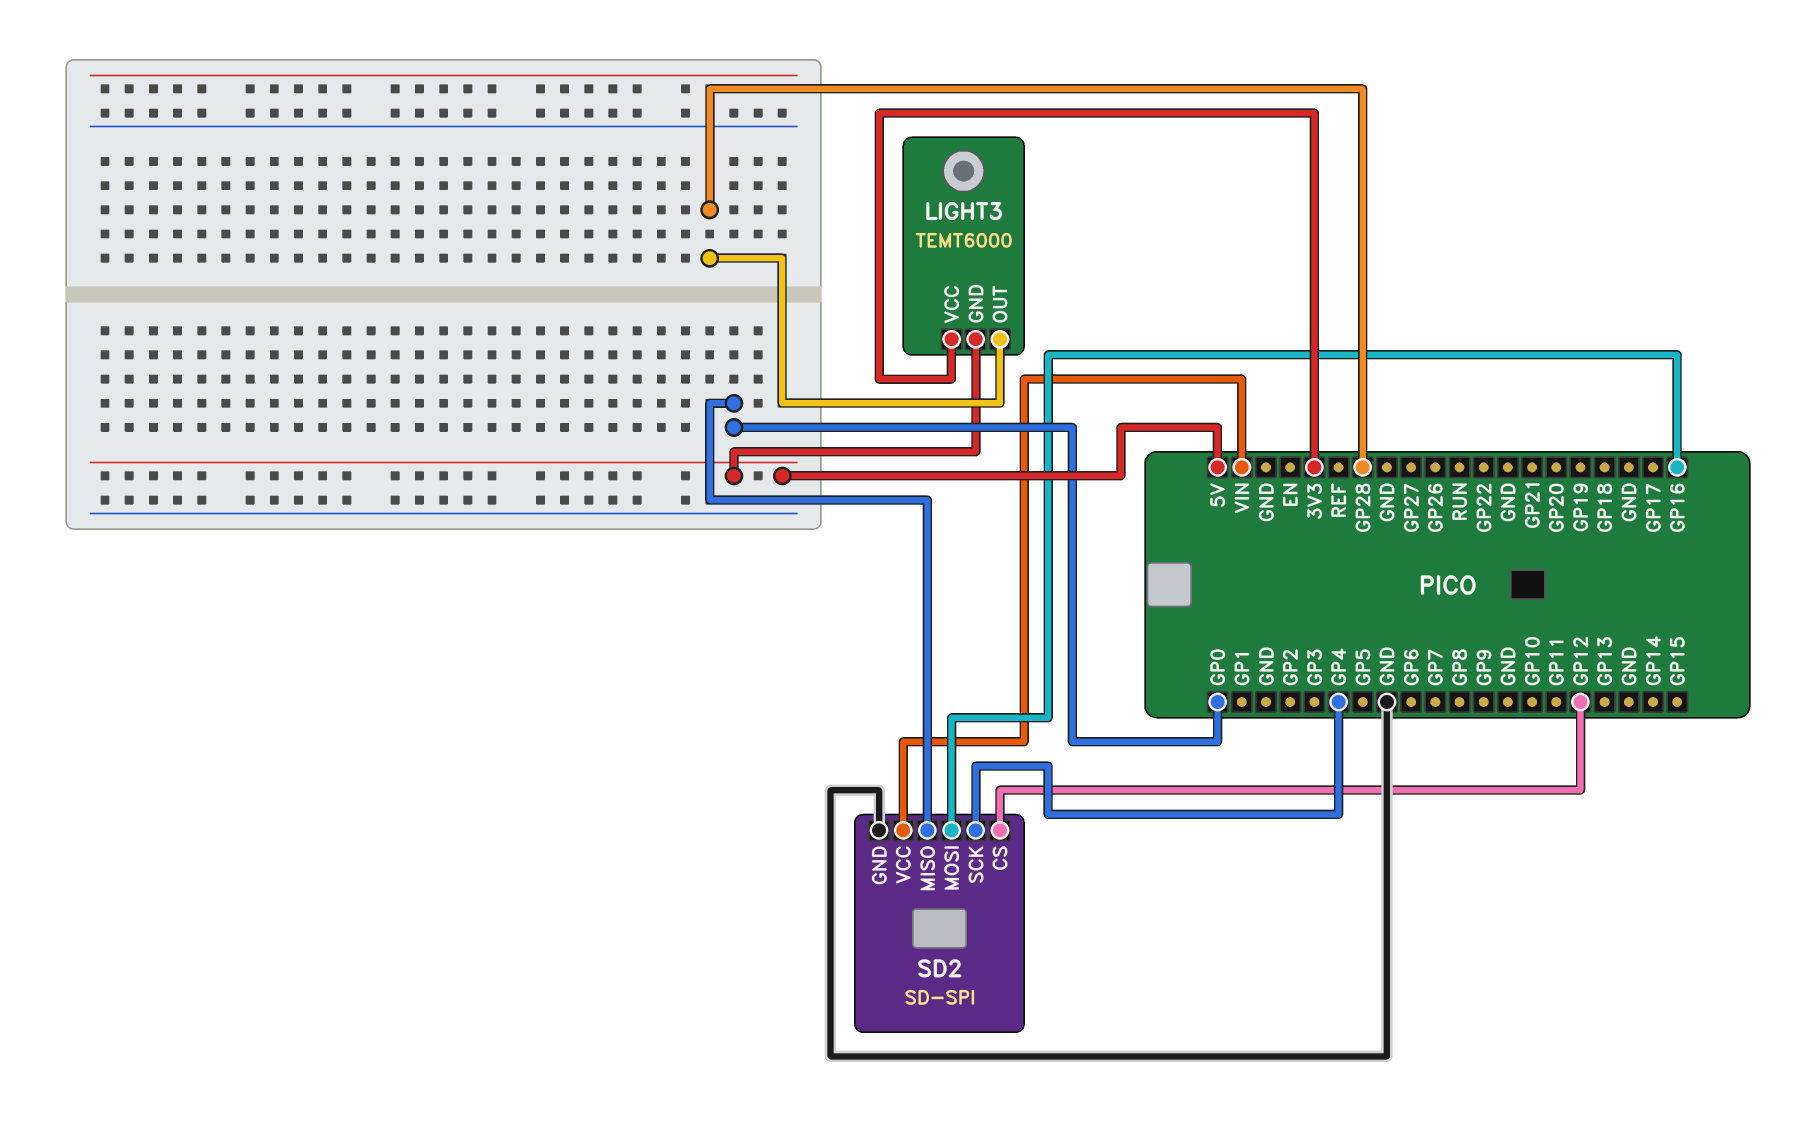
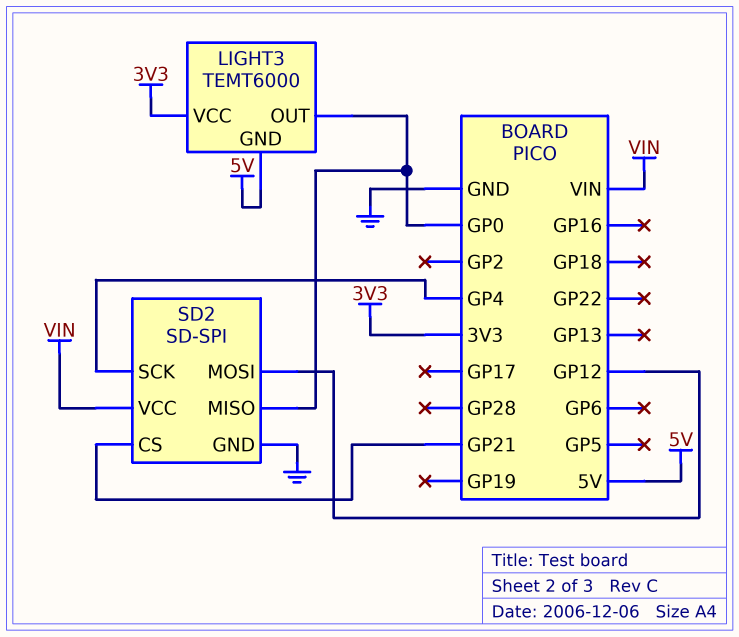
LIGHT3 pin OUT: GP28 -> GP0
SD2 pin CS: GP12 -> GP21
SD2 pin MOSI: GP16 -> GP12

